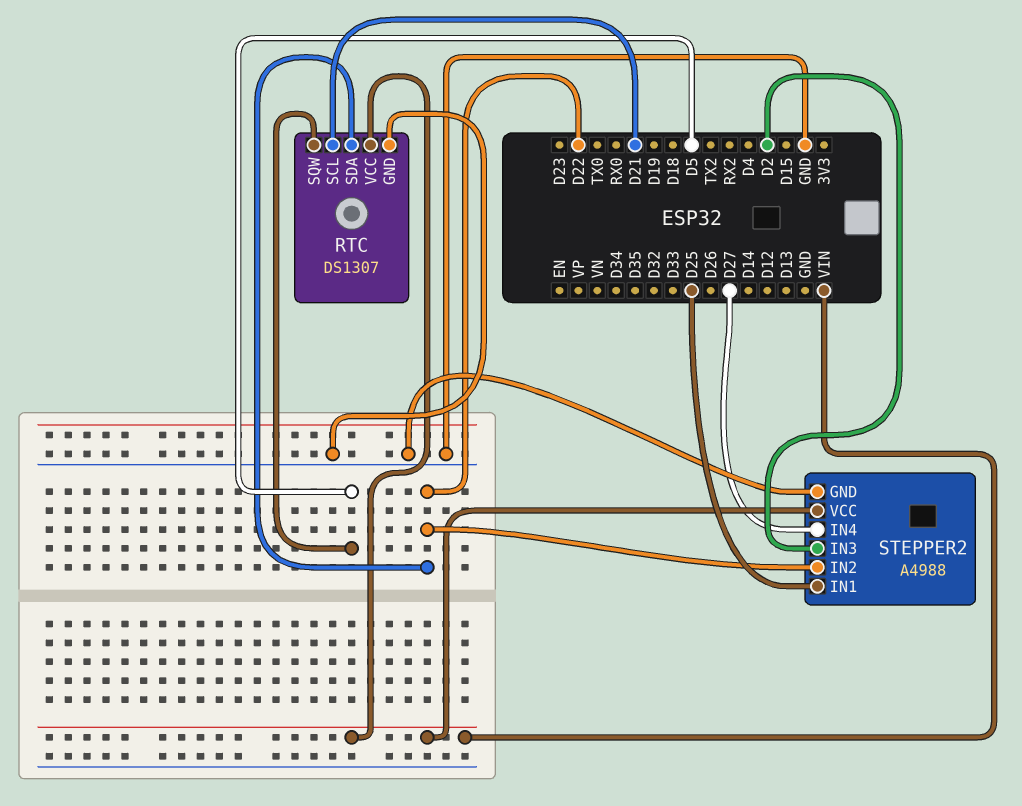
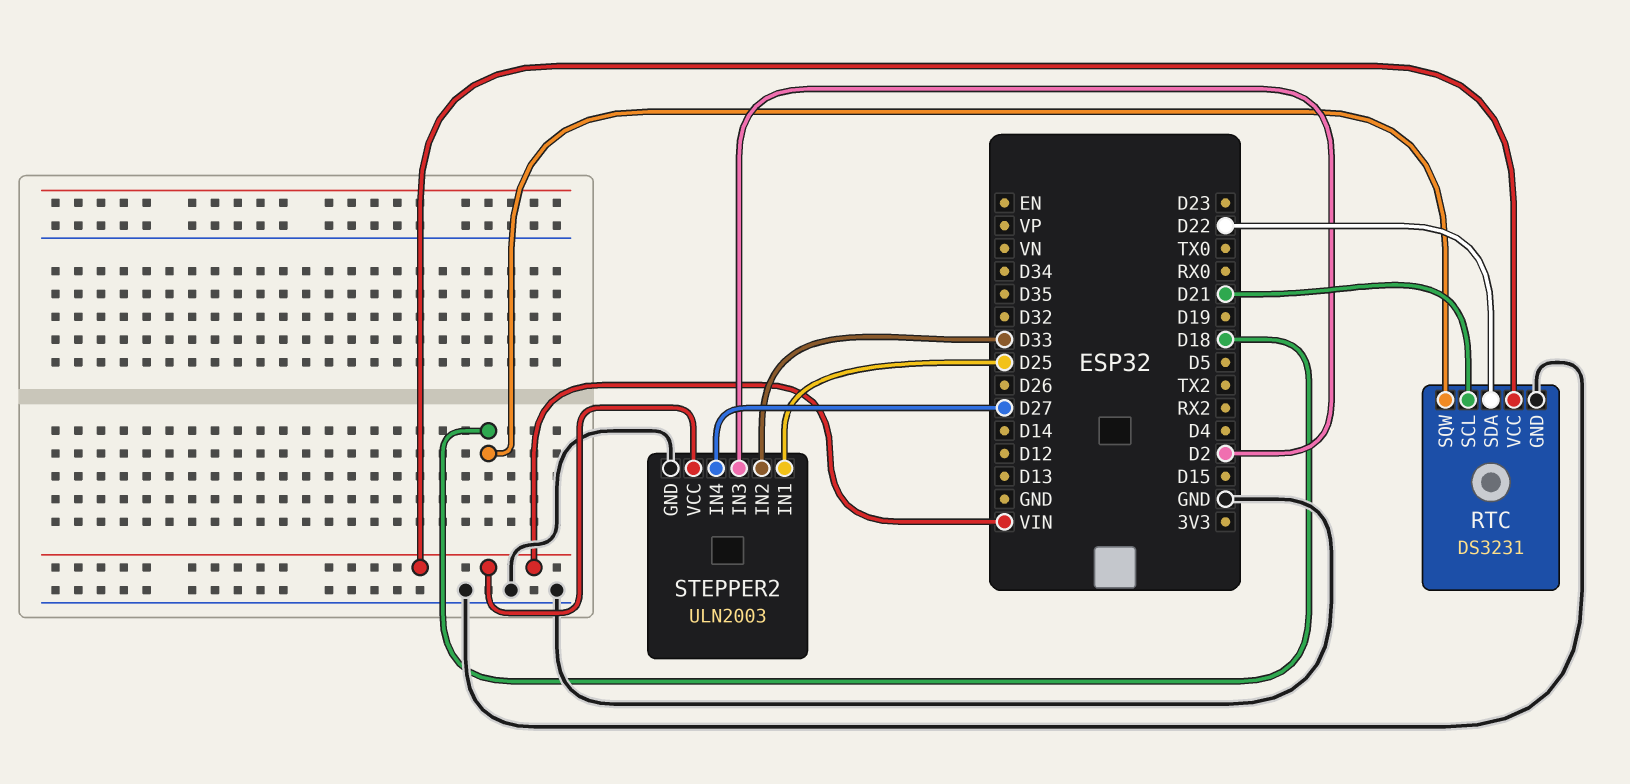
RTC: DS1307 -> DS3231
RTC pin SQW: D5 -> D18
STEPPER2: A4988 -> ULN2003
STEPPER2 pin IN2: D22 -> D33

